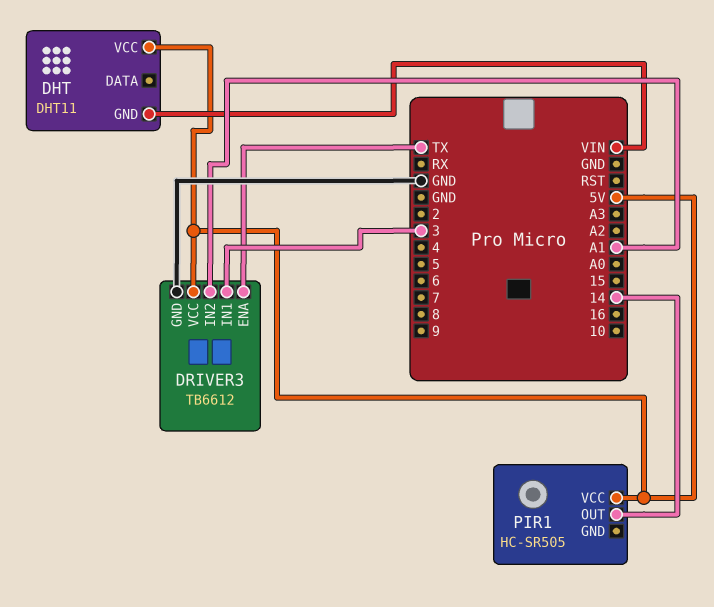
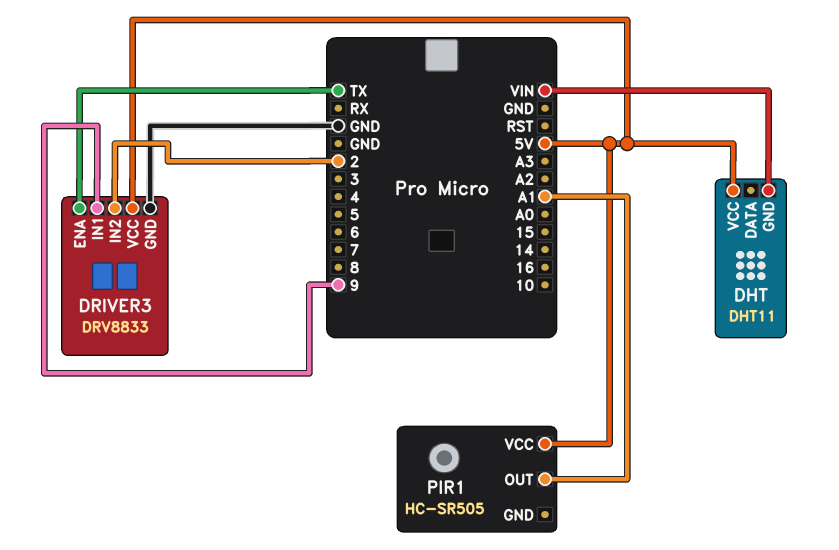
DRIVER3: TB6612 -> DRV8833
DRIVER3 pin IN1: 3 -> 9
DRIVER3 pin IN2: A1 -> 2
PIR1 pin OUT: 14 -> A1

